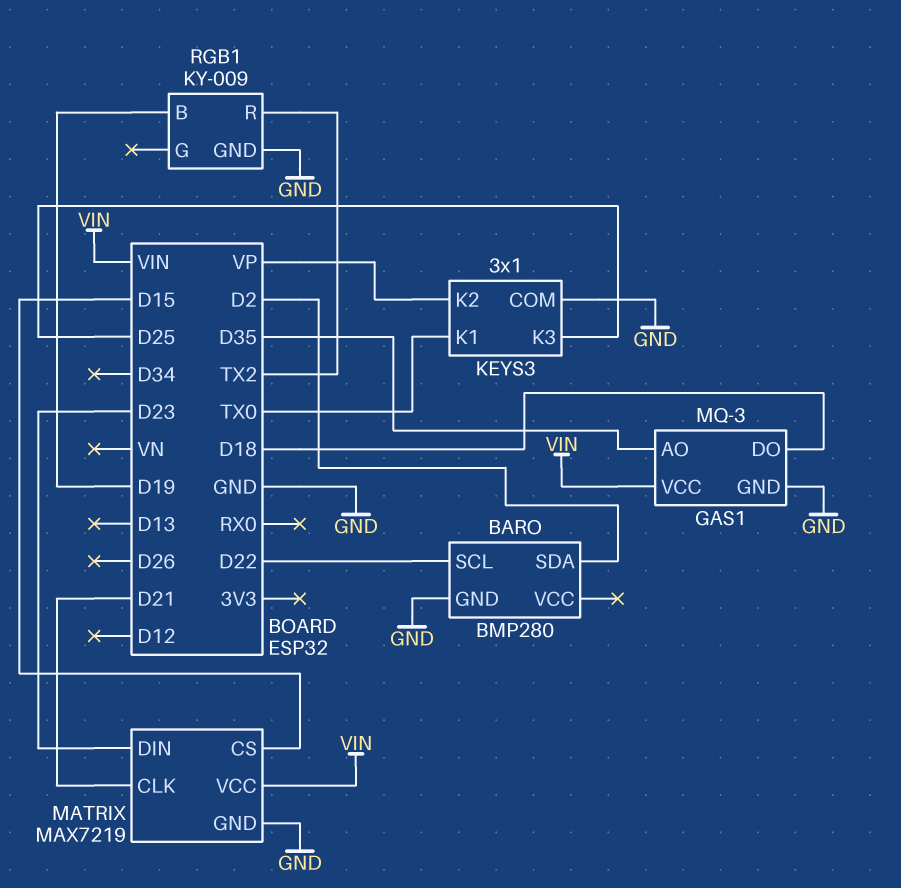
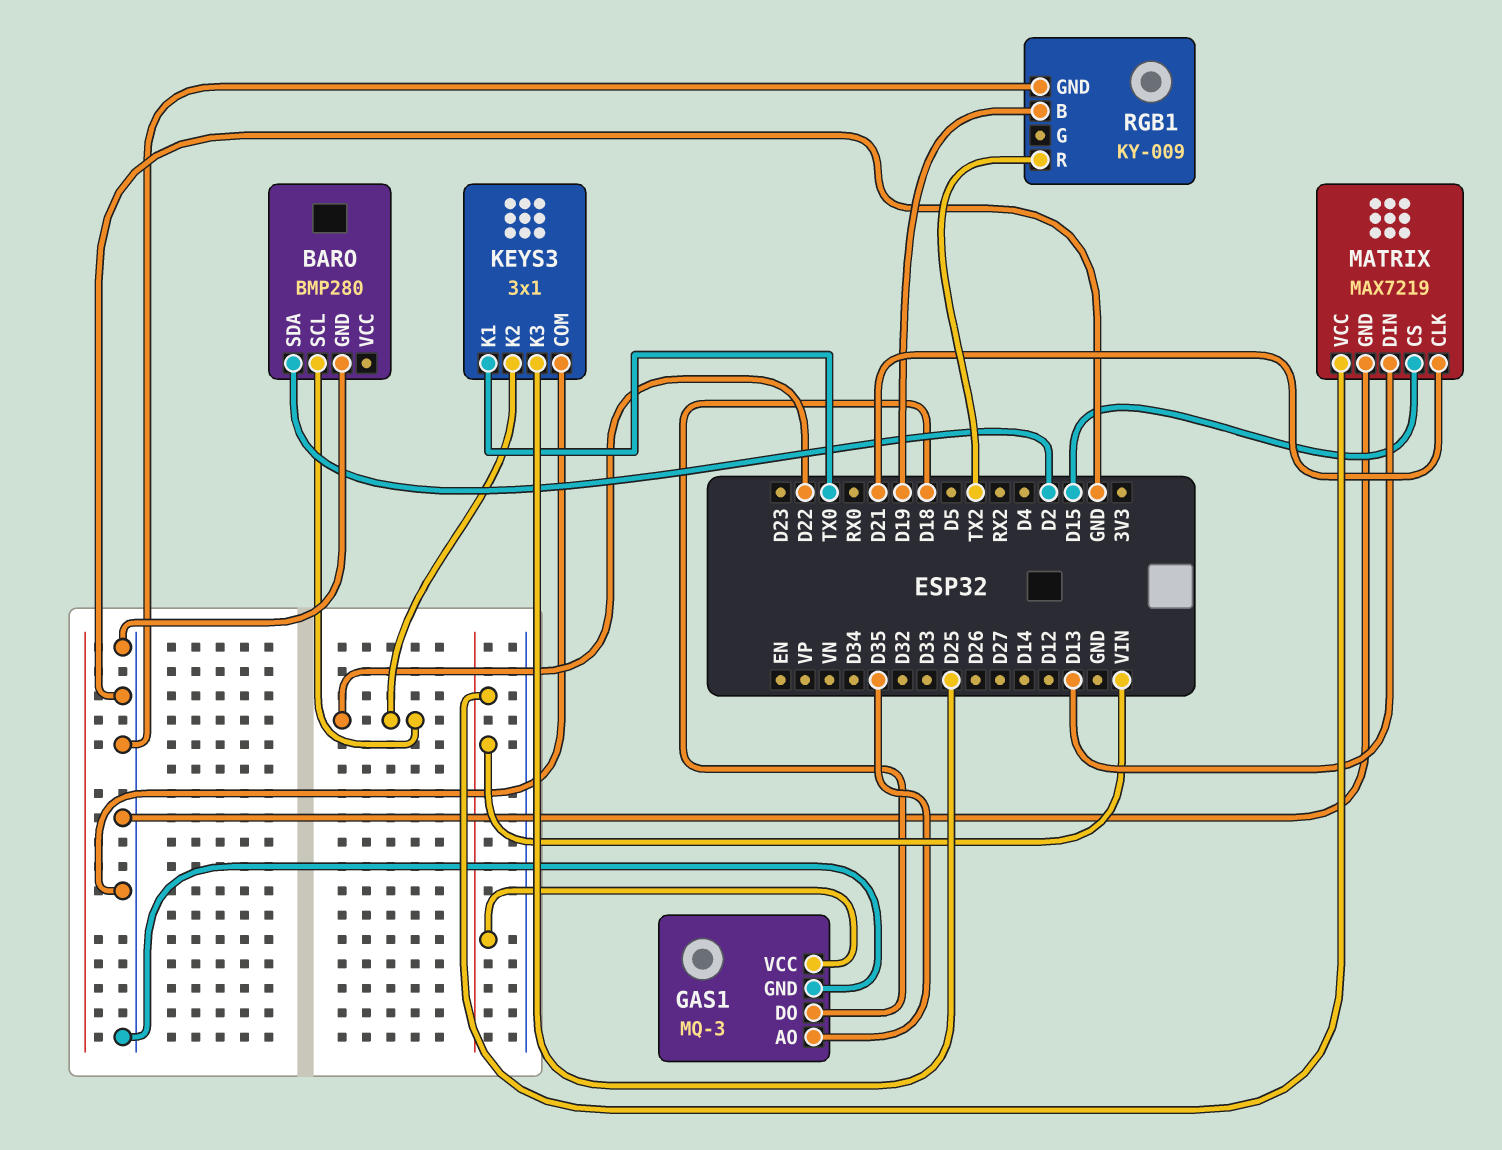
KEYS3 pin K2: VP -> D22
MATRIX pin DIN: D23 -> D13

